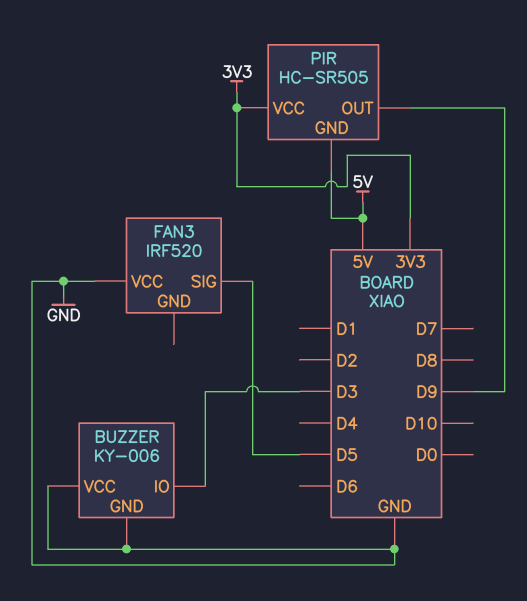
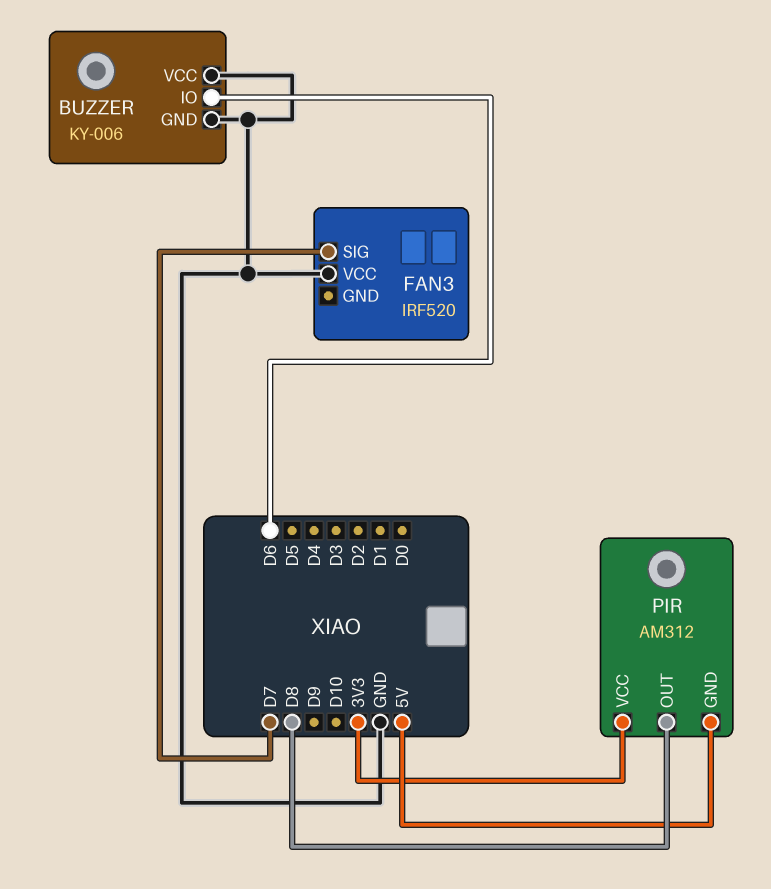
BUZZER pin IO: D3 -> D6
FAN3 pin SIG: D5 -> D7
PIR: HC-SR505 -> AM312
PIR pin OUT: D9 -> D8

